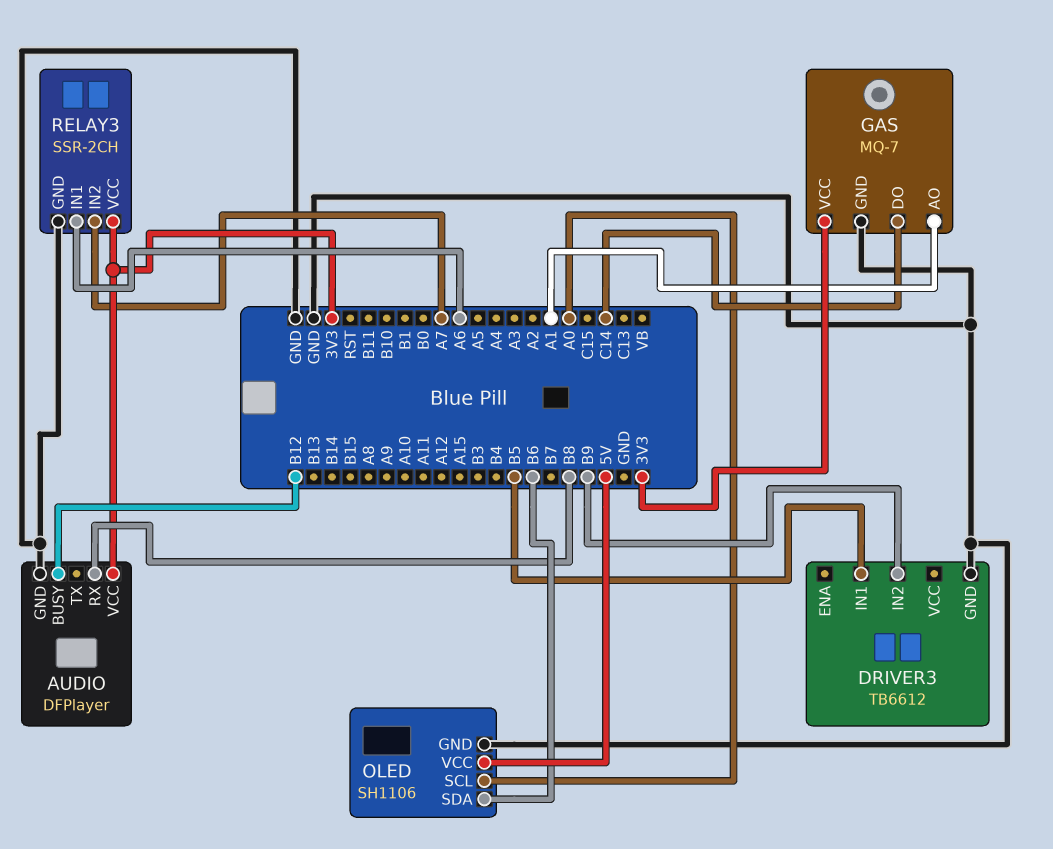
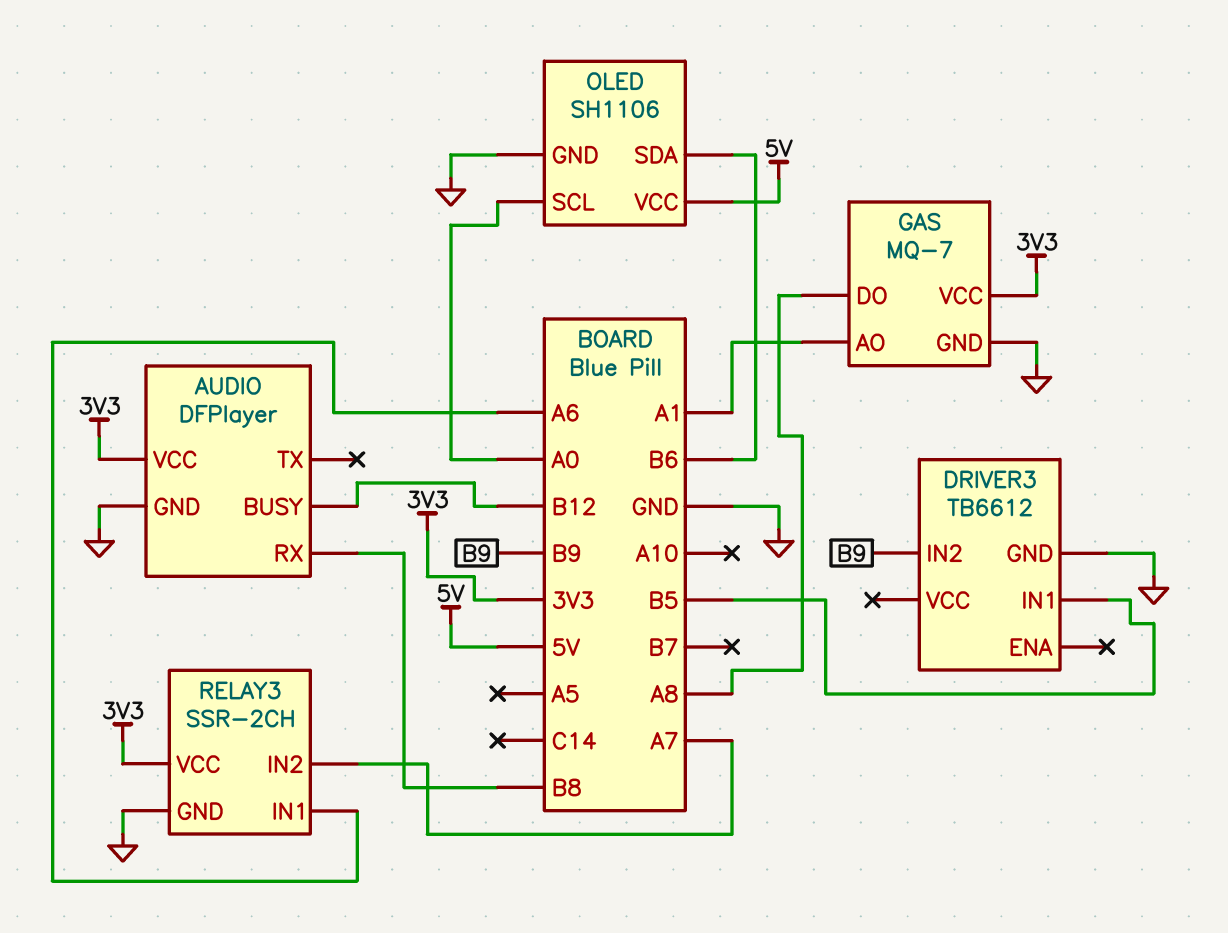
GAS pin DO: C14 -> A8

